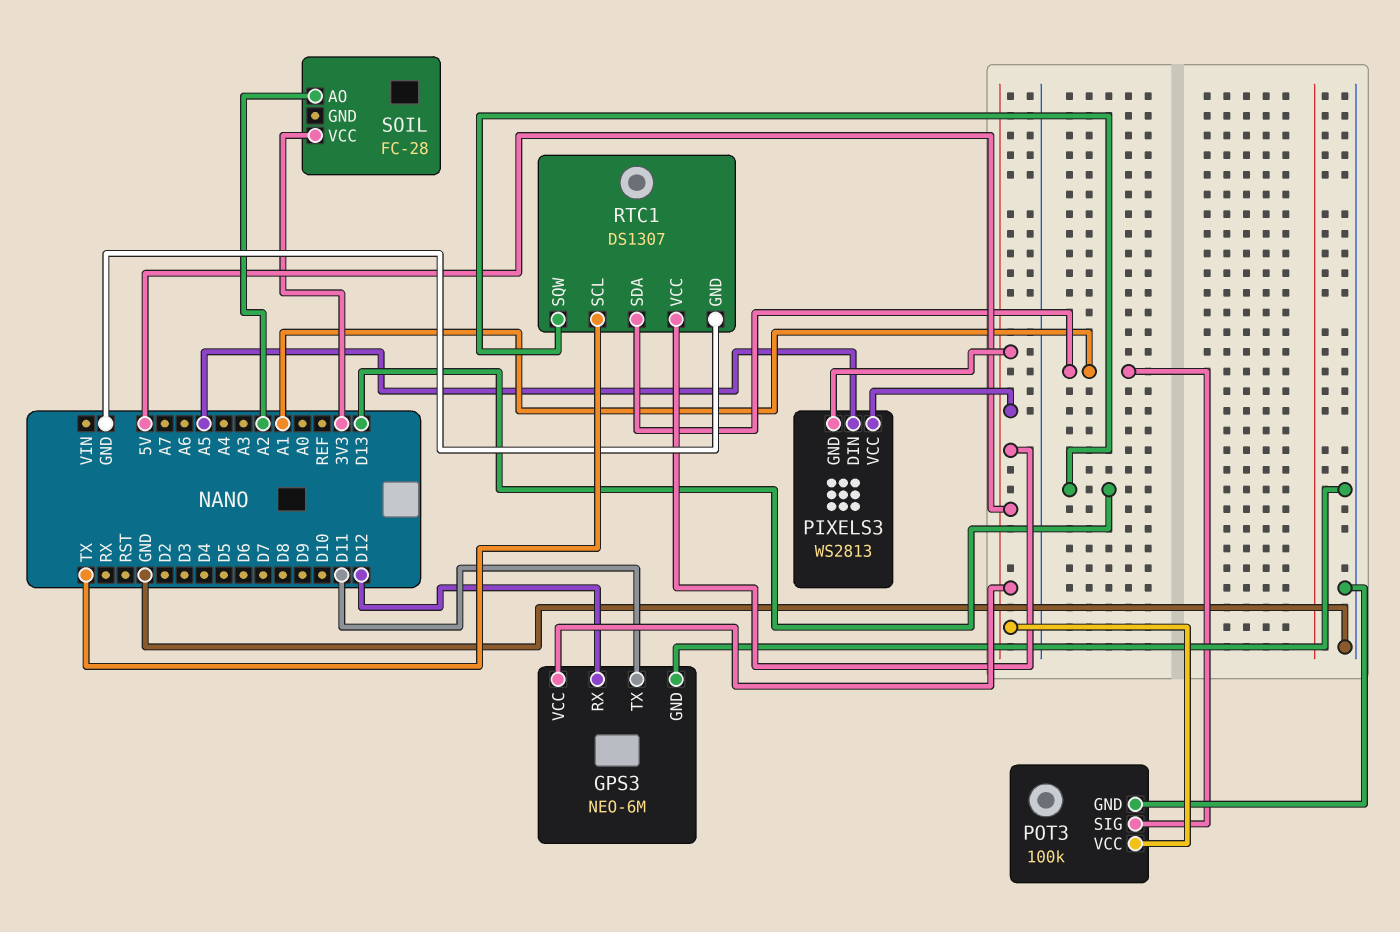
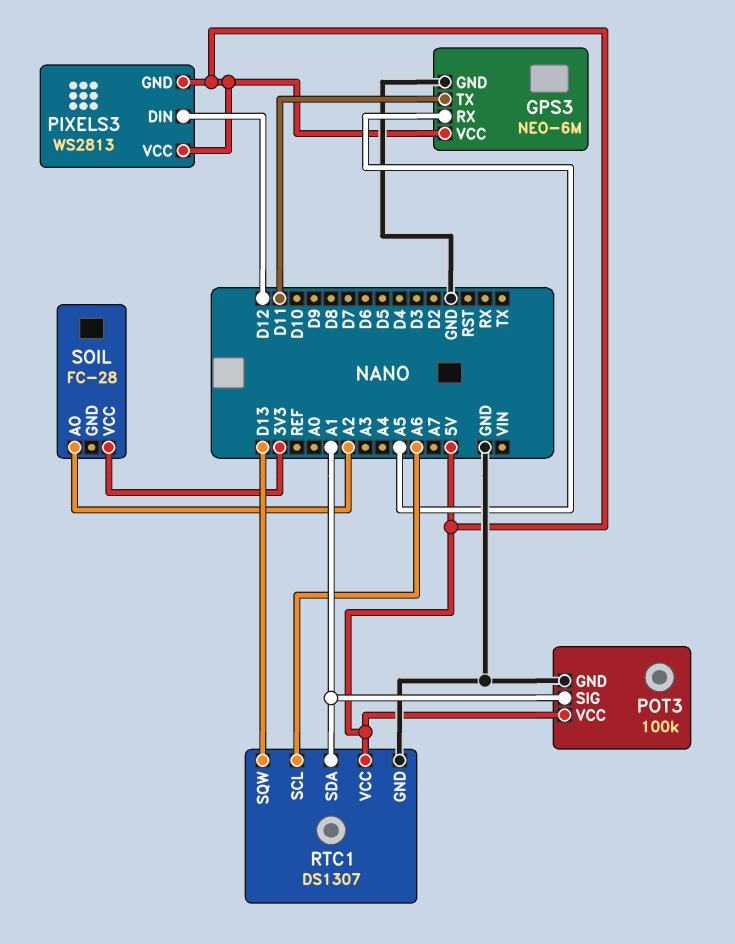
GPS3 pin RX: D12 -> A5
PIXELS3 pin DIN: A5 -> D12
RTC1 pin SCL: TX -> A6

